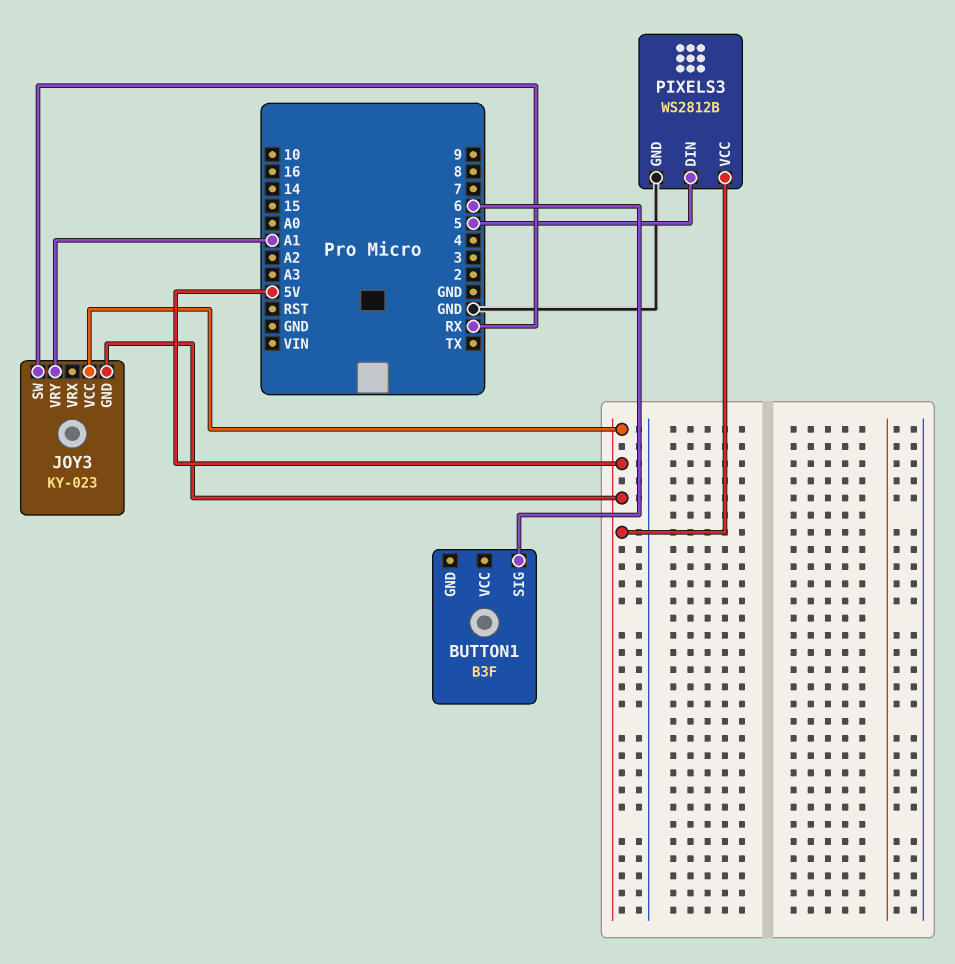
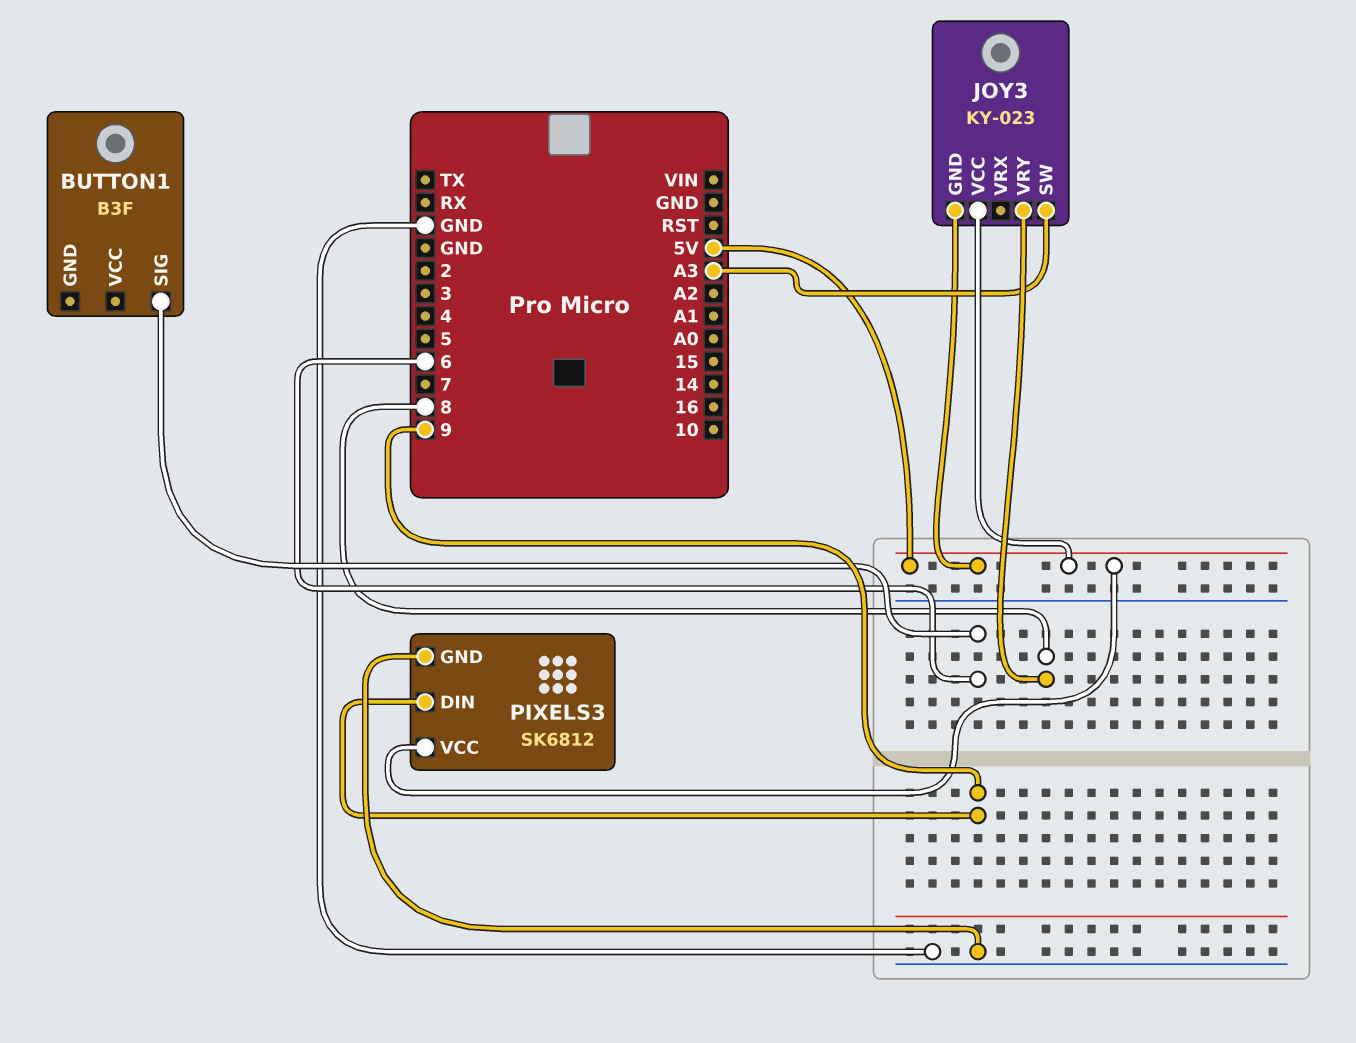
JOY3 pin SW: RX -> A3
JOY3 pin VRY: A1 -> 8
PIXELS3: WS2812B -> SK6812
PIXELS3 pin DIN: 5 -> 9

